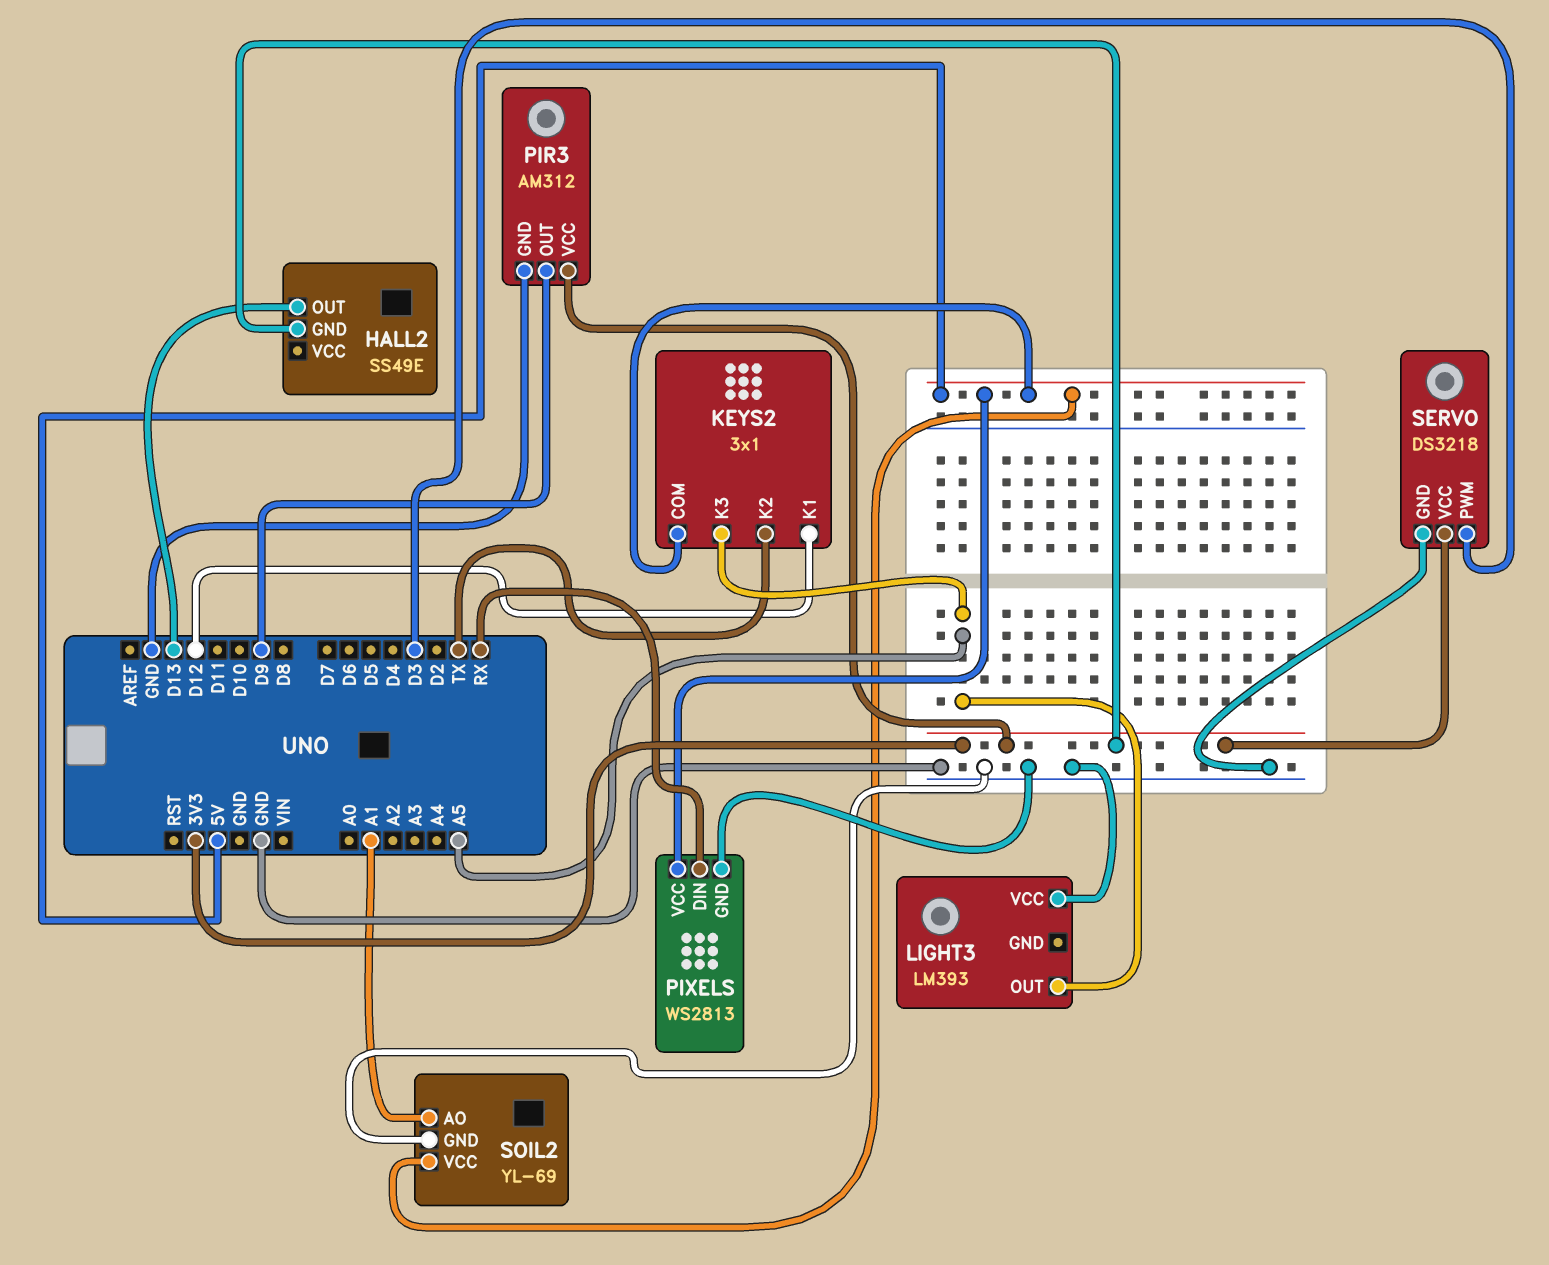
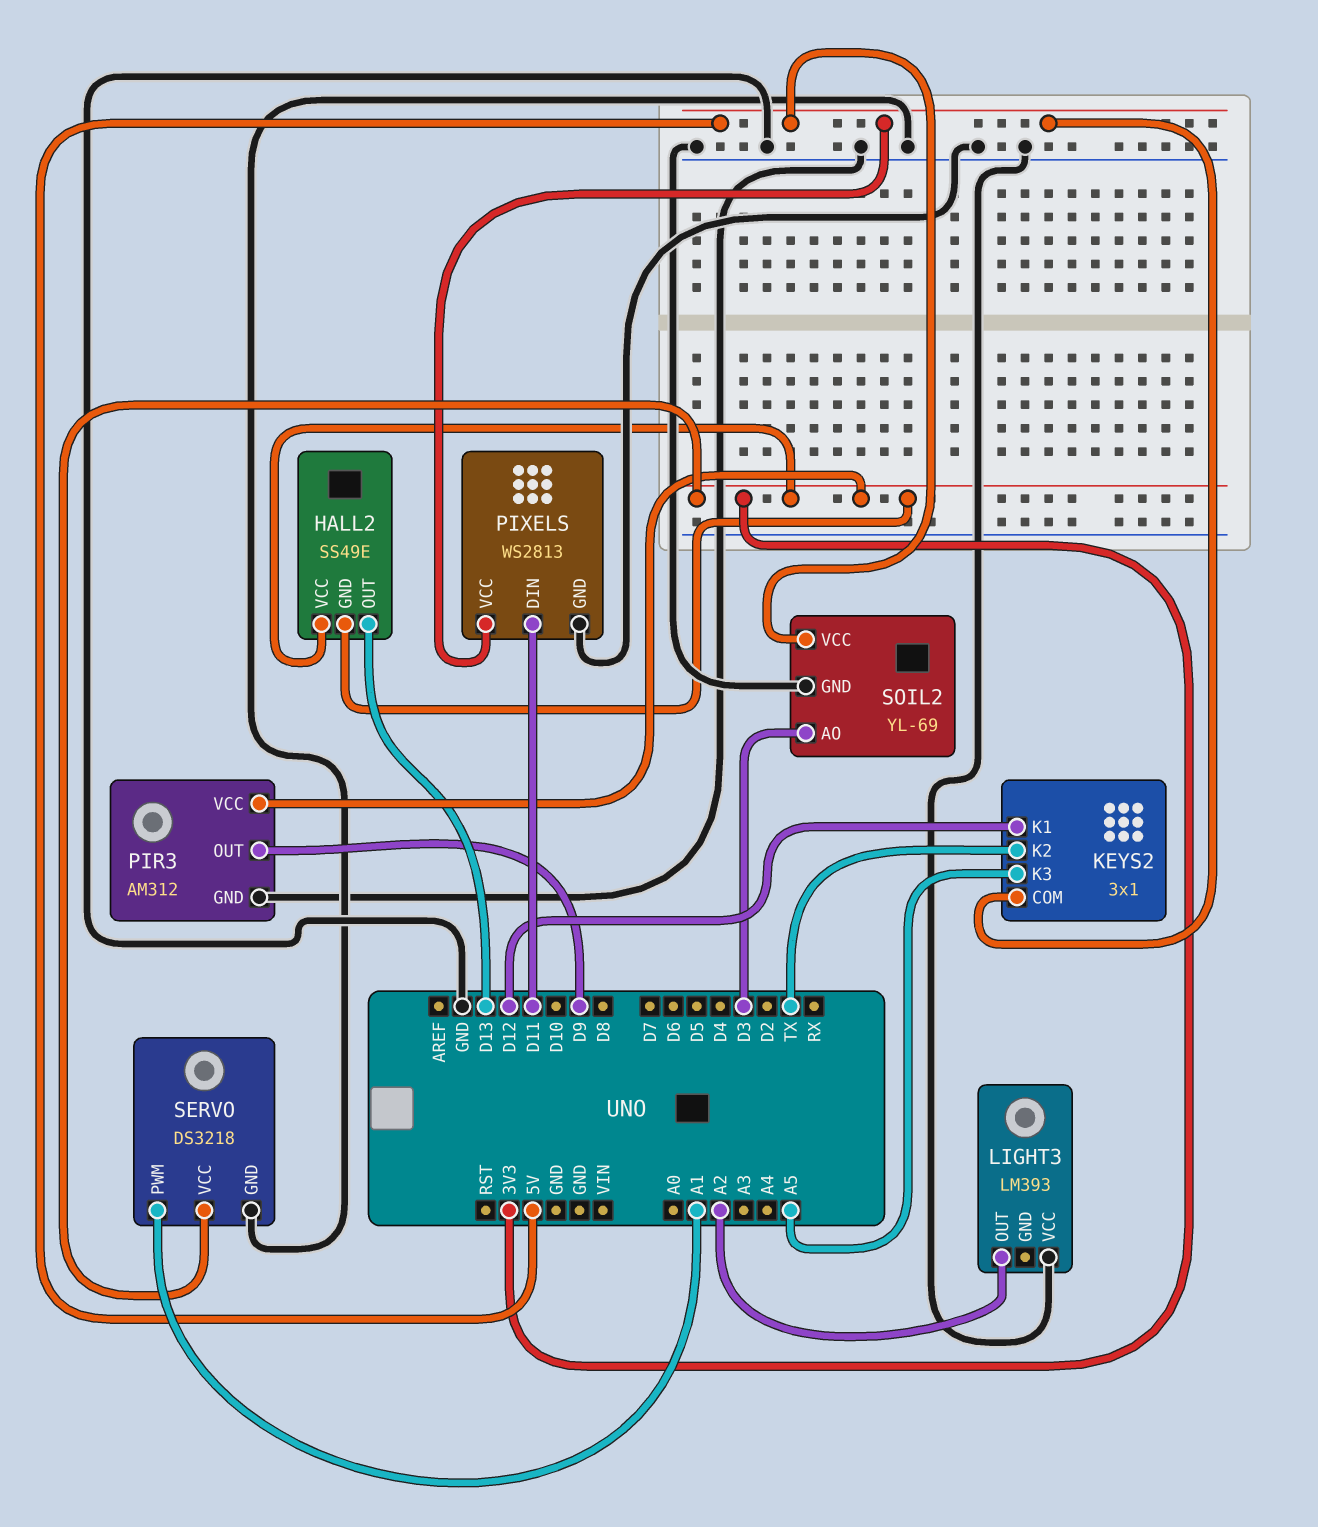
HALL2 pin VCC: none -> 3V3
LIGHT3 pin OUT: A5 -> A2
PIXELS pin DIN: RX -> D11
SERVO pin PWM: D3 -> A1
SOIL2 pin AO: A1 -> D3

